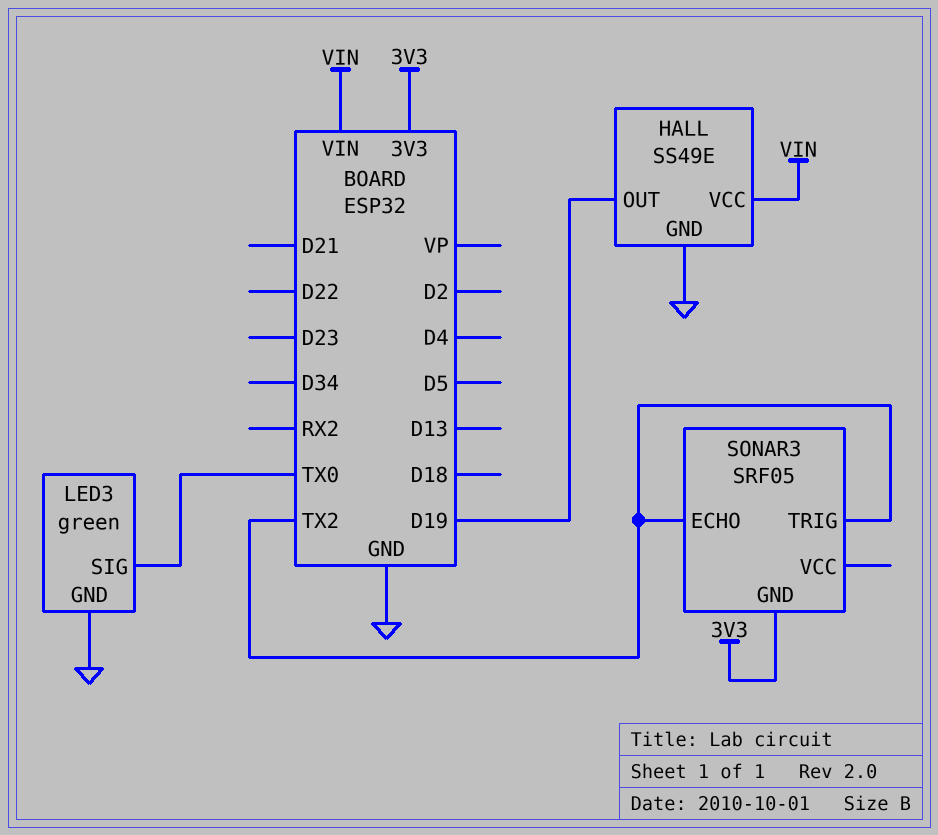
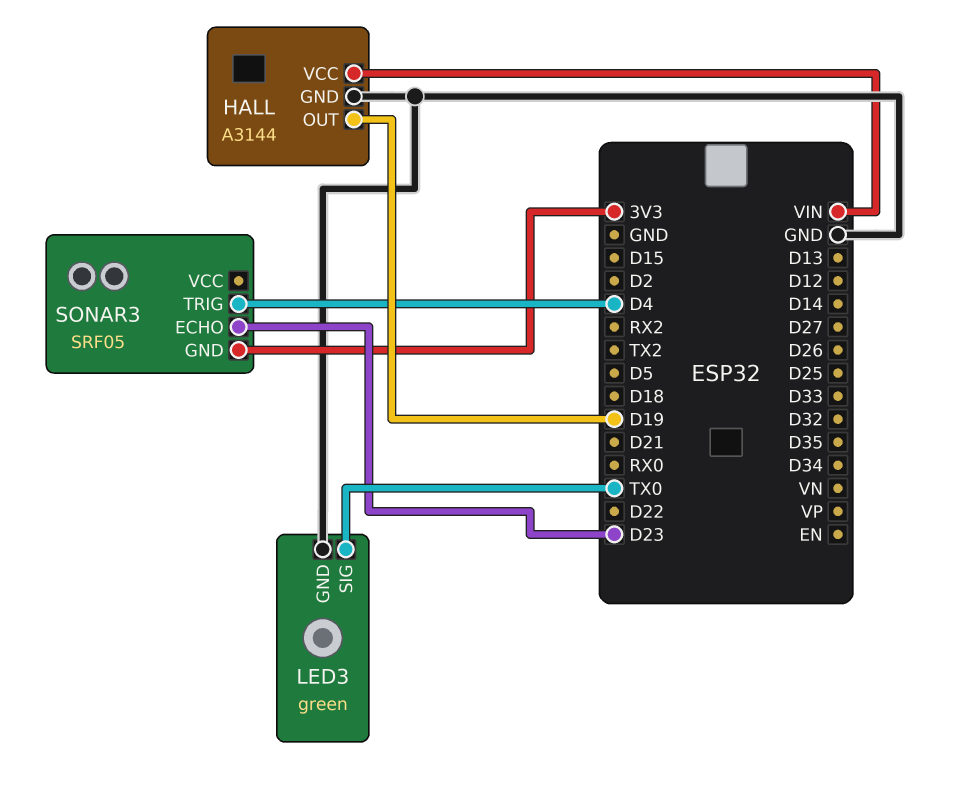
HALL: SS49E -> A3144
SONAR3 pin ECHO: TX2 -> D23
SONAR3 pin TRIG: TX2 -> D4

